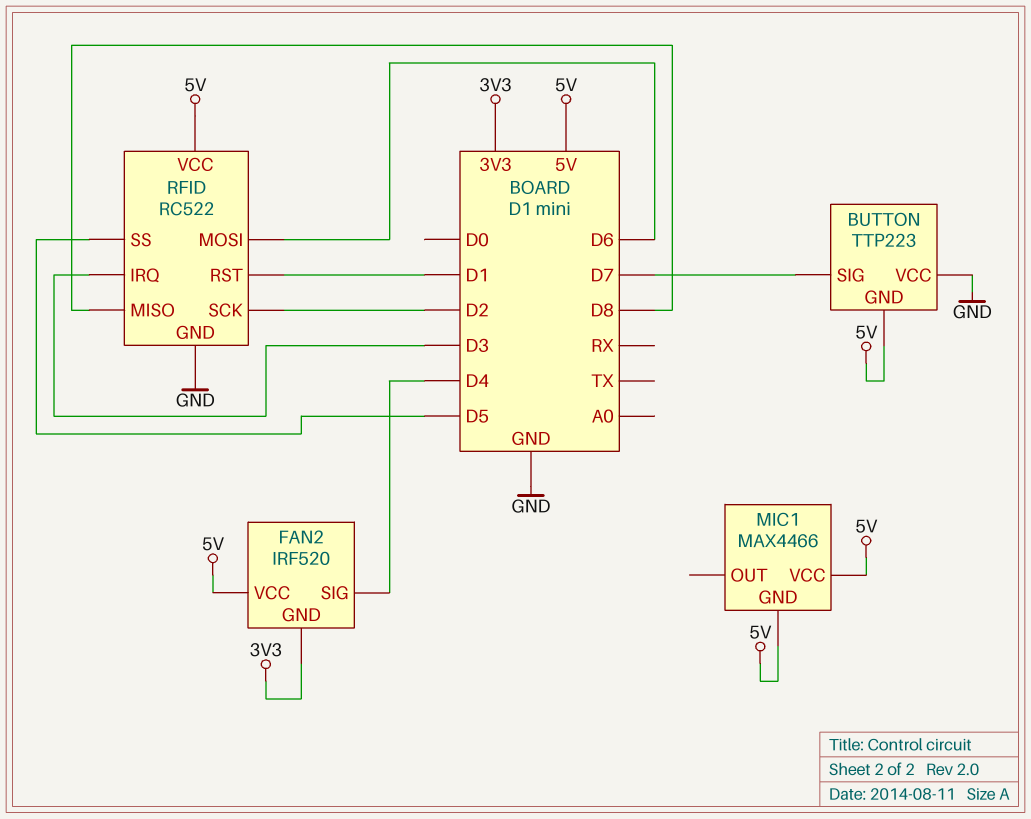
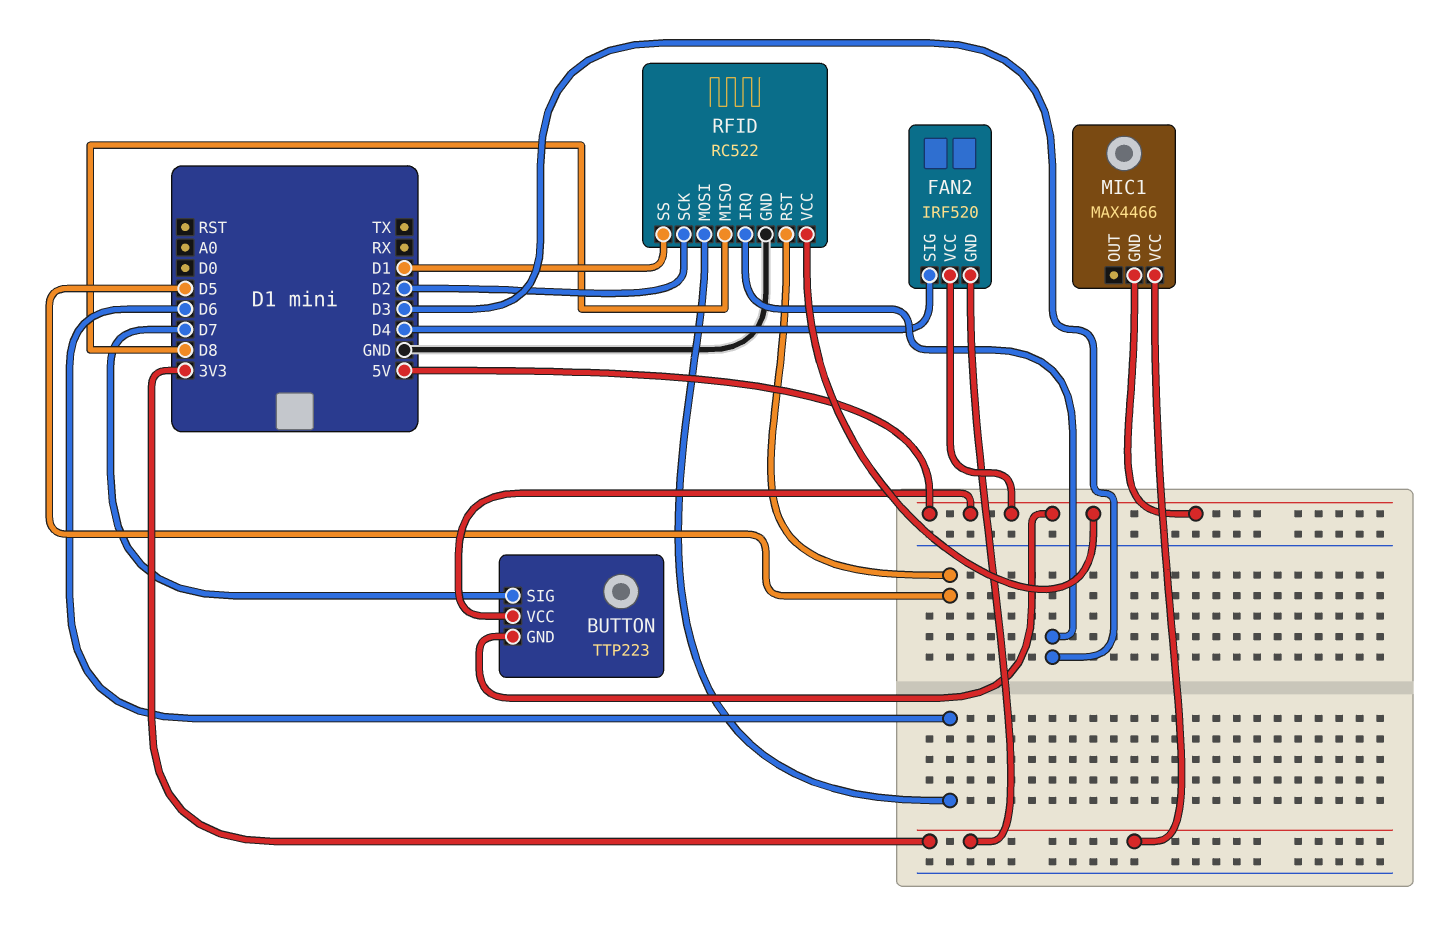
BUTTON pin VCC: GND -> 5V
MIC1 pin VCC: 5V -> 3V3
RFID pin RST: D1 -> D5
RFID pin SS: D5 -> D1

